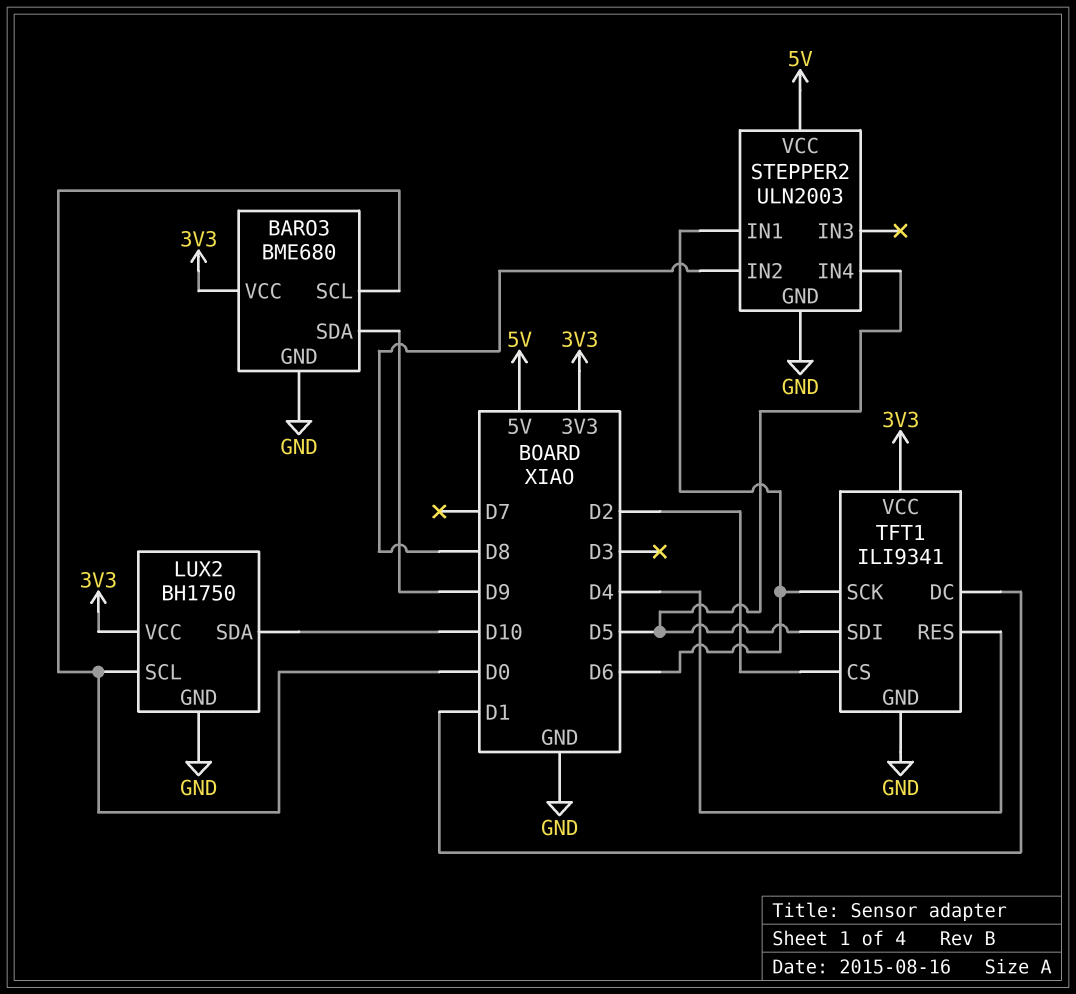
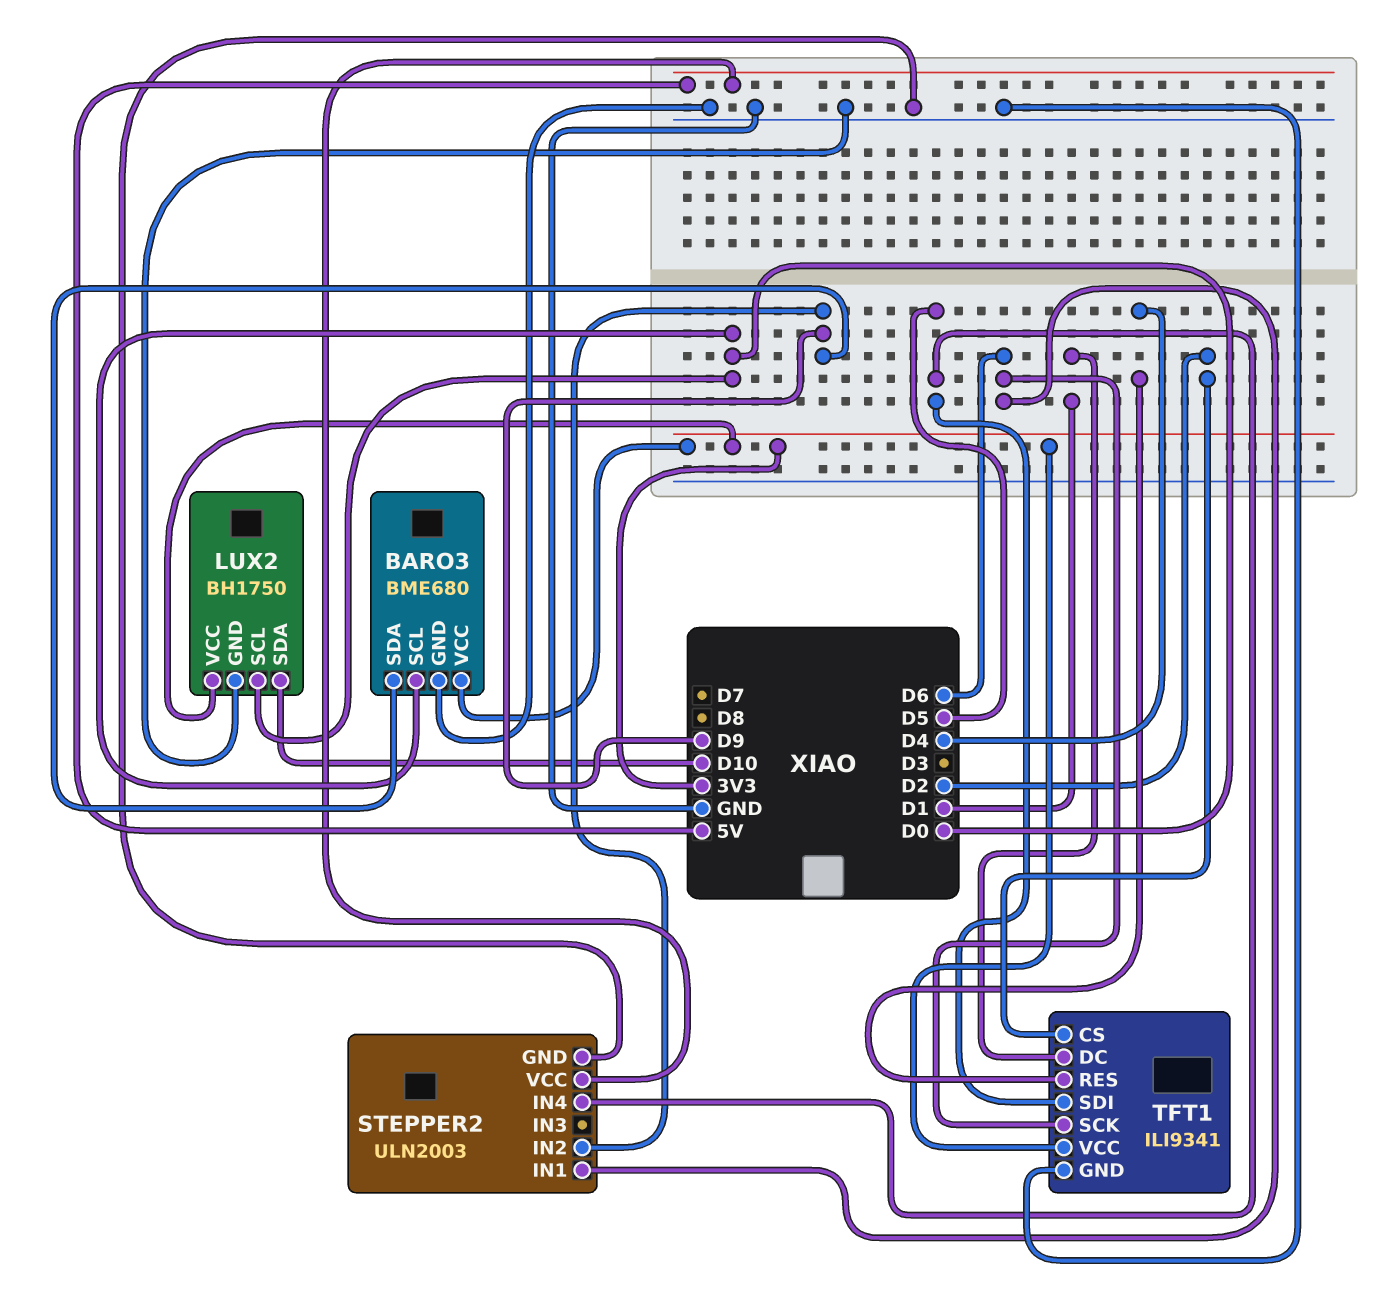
STEPPER2 pin IN2: D8 -> D9

